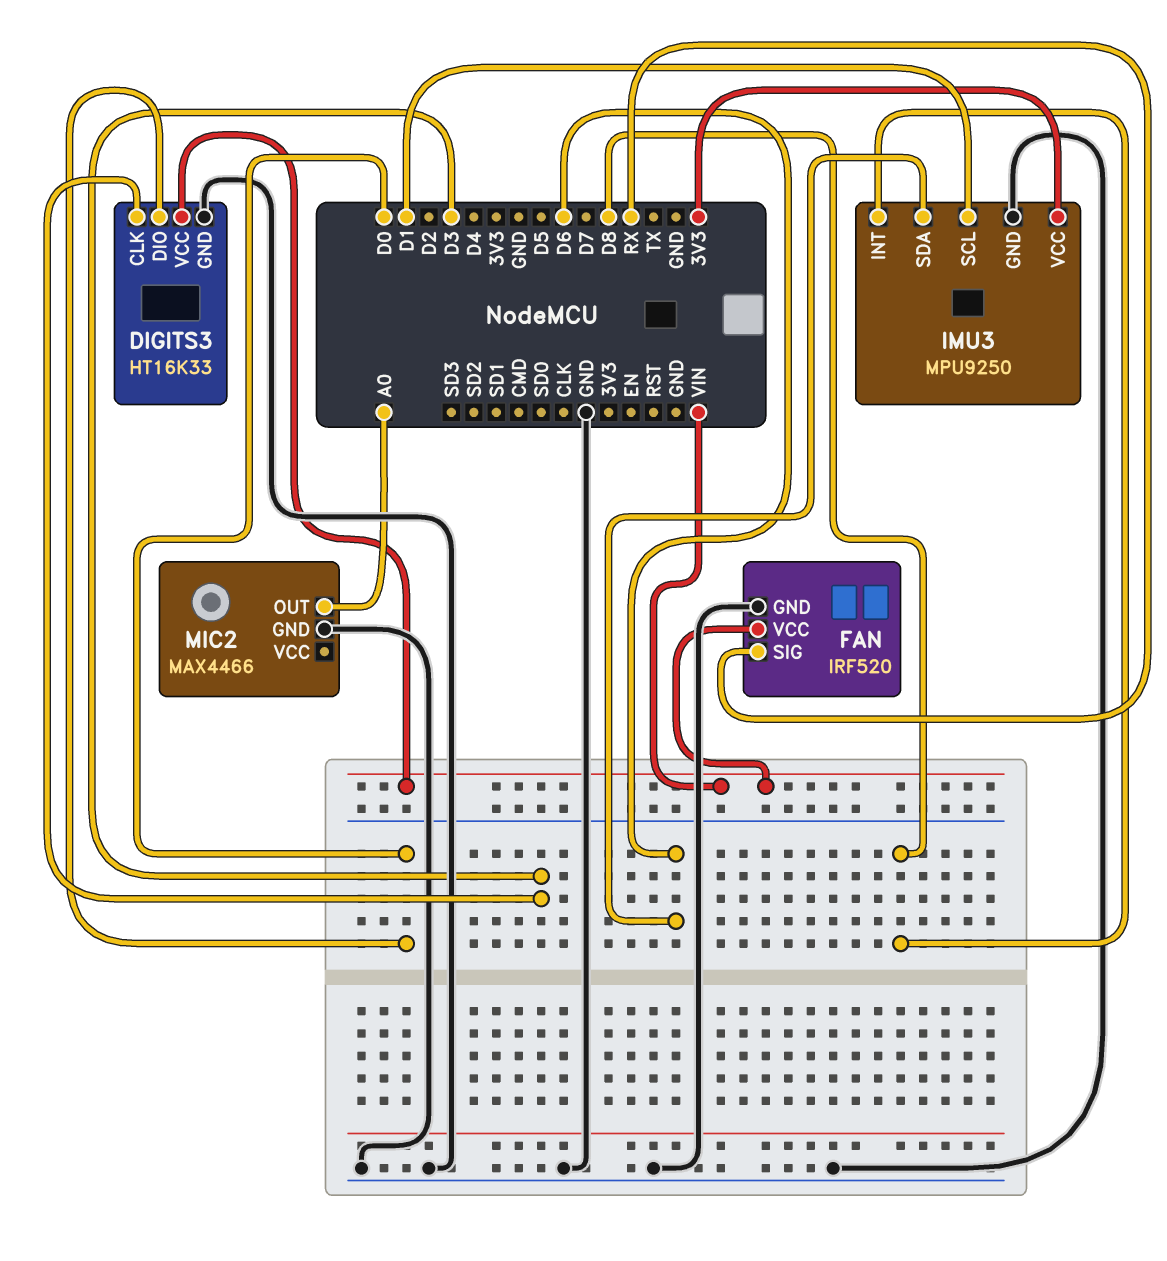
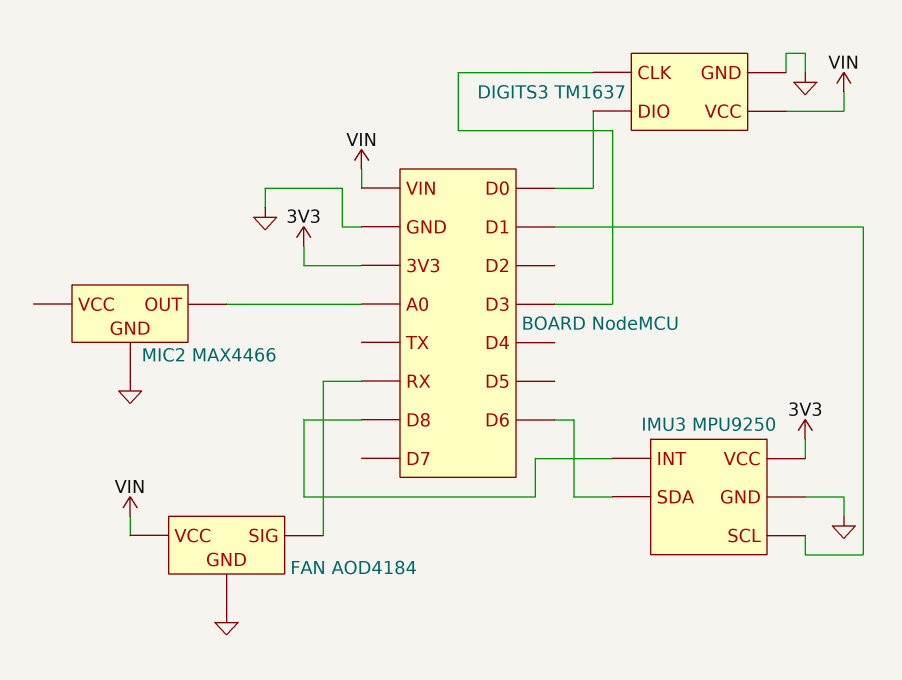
DIGITS3: HT16K33 -> TM1637
FAN: IRF520 -> AOD4184

